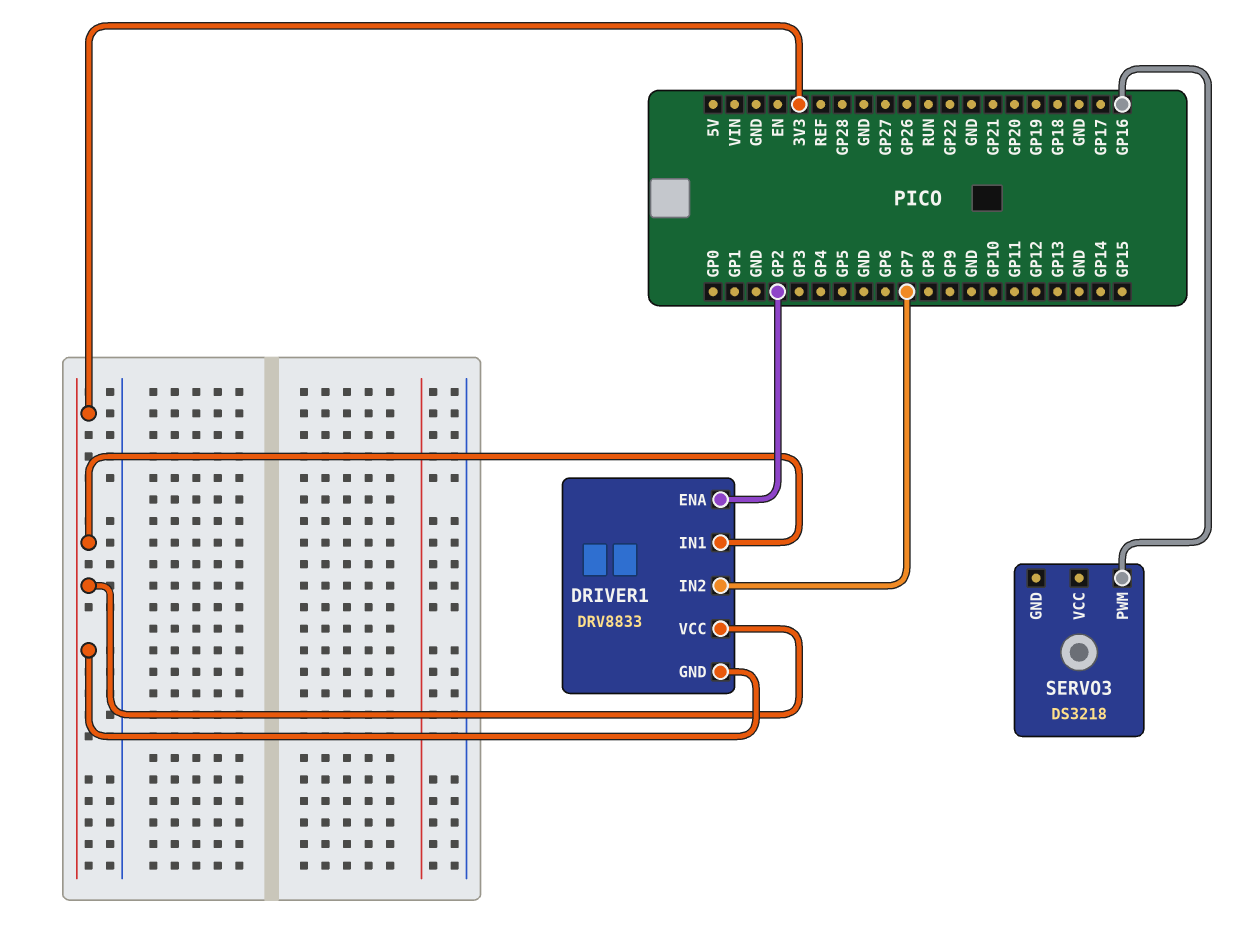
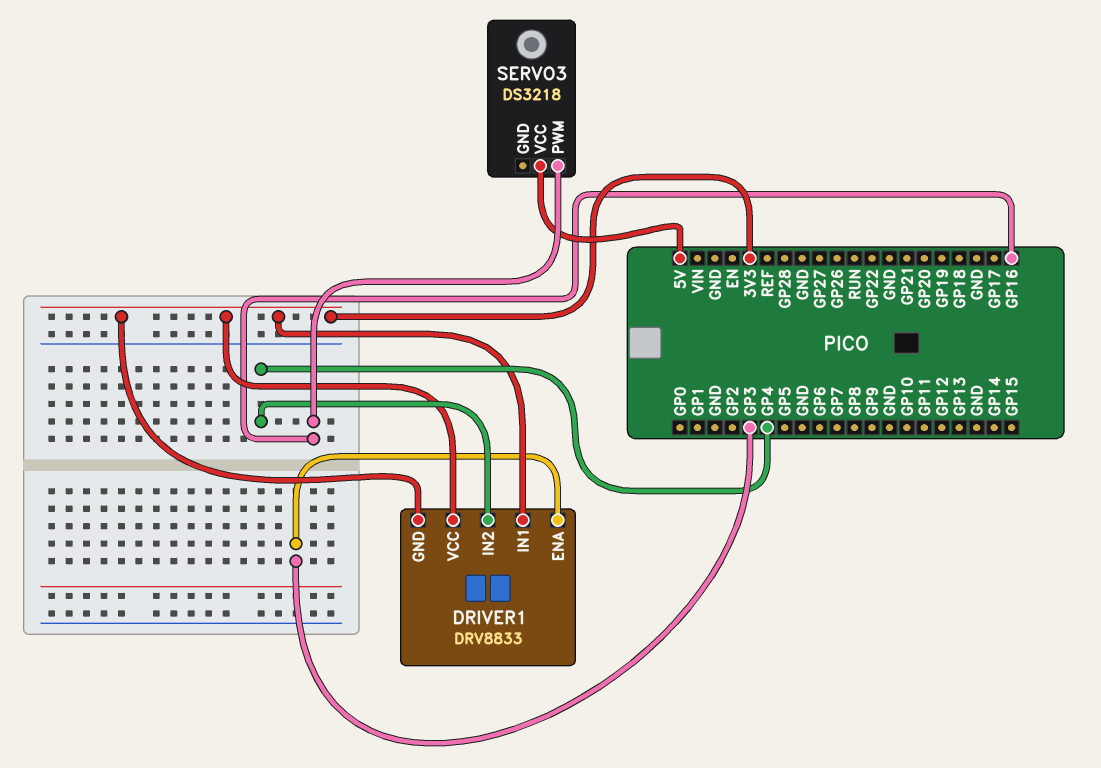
DRIVER1 pin ENA: GP2 -> GP3
DRIVER1 pin IN2: GP7 -> GP4
SERVO3 pin VCC: none -> 5V

